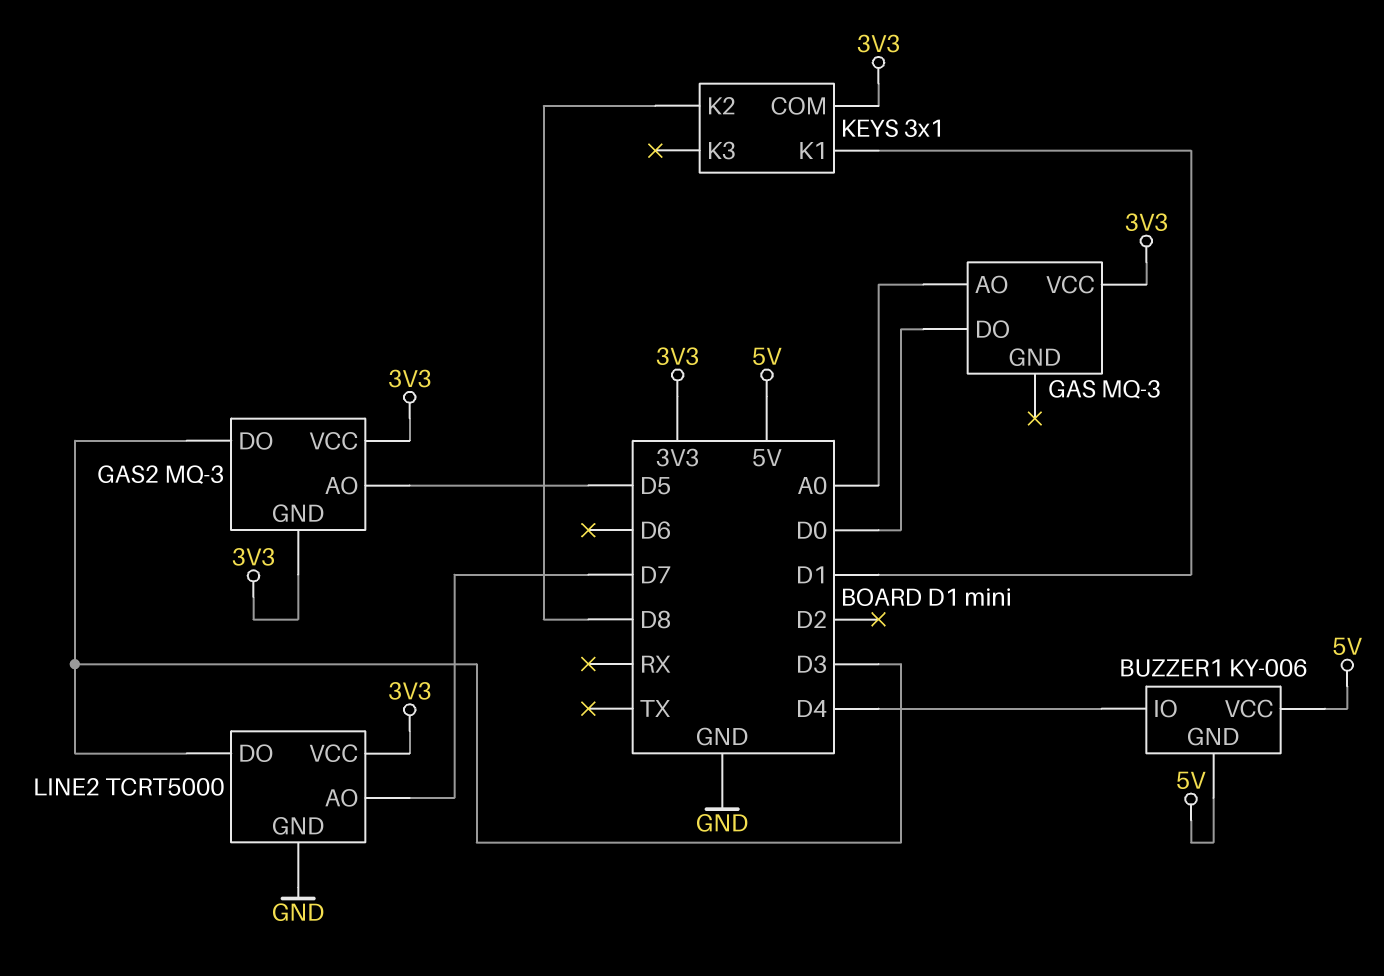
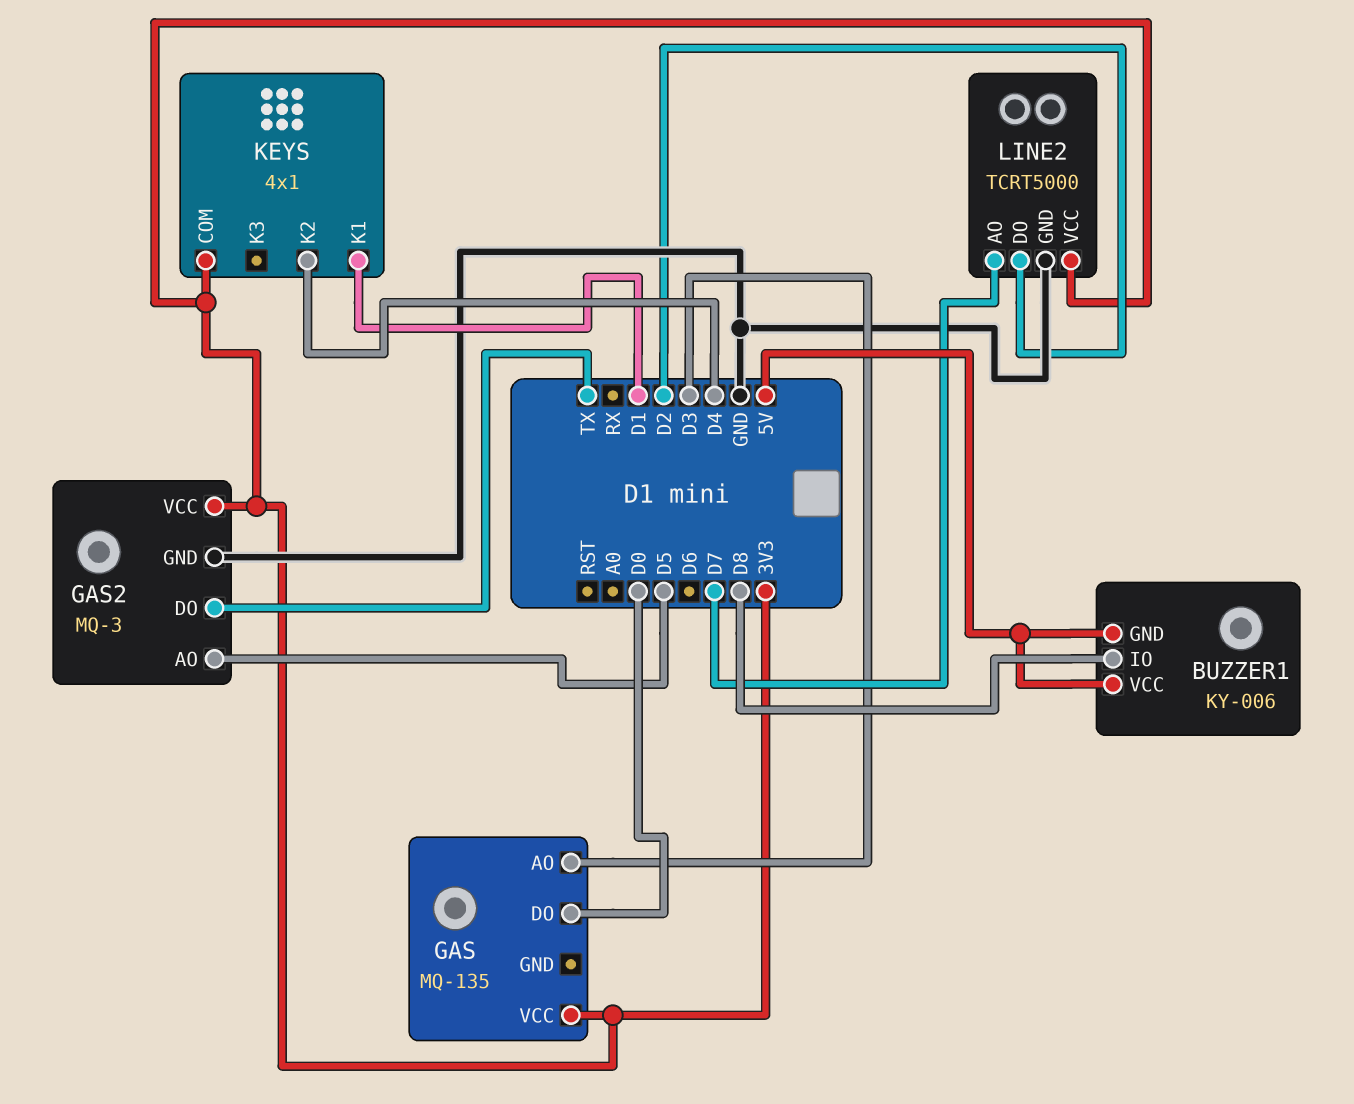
BUZZER1 pin IO: D4 -> D8
GAS: MQ-3 -> MQ-135
GAS pin AO: A0 -> D3
GAS2 pin DO: D3 -> TX
GAS2 pin GND: 3V3 -> GND
KEYS: 3x1 -> 4x1
KEYS pin K2: D8 -> D4
LINE2 pin DO: D3 -> D2

